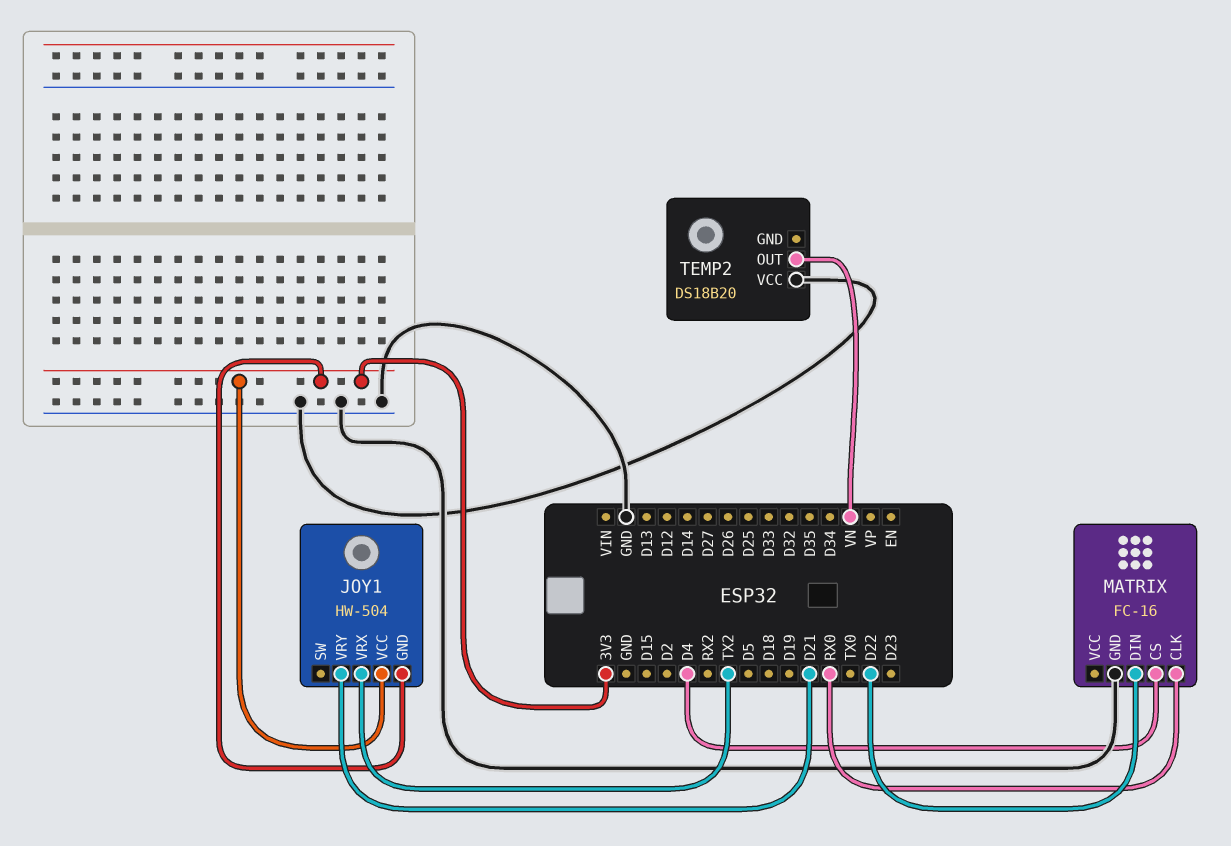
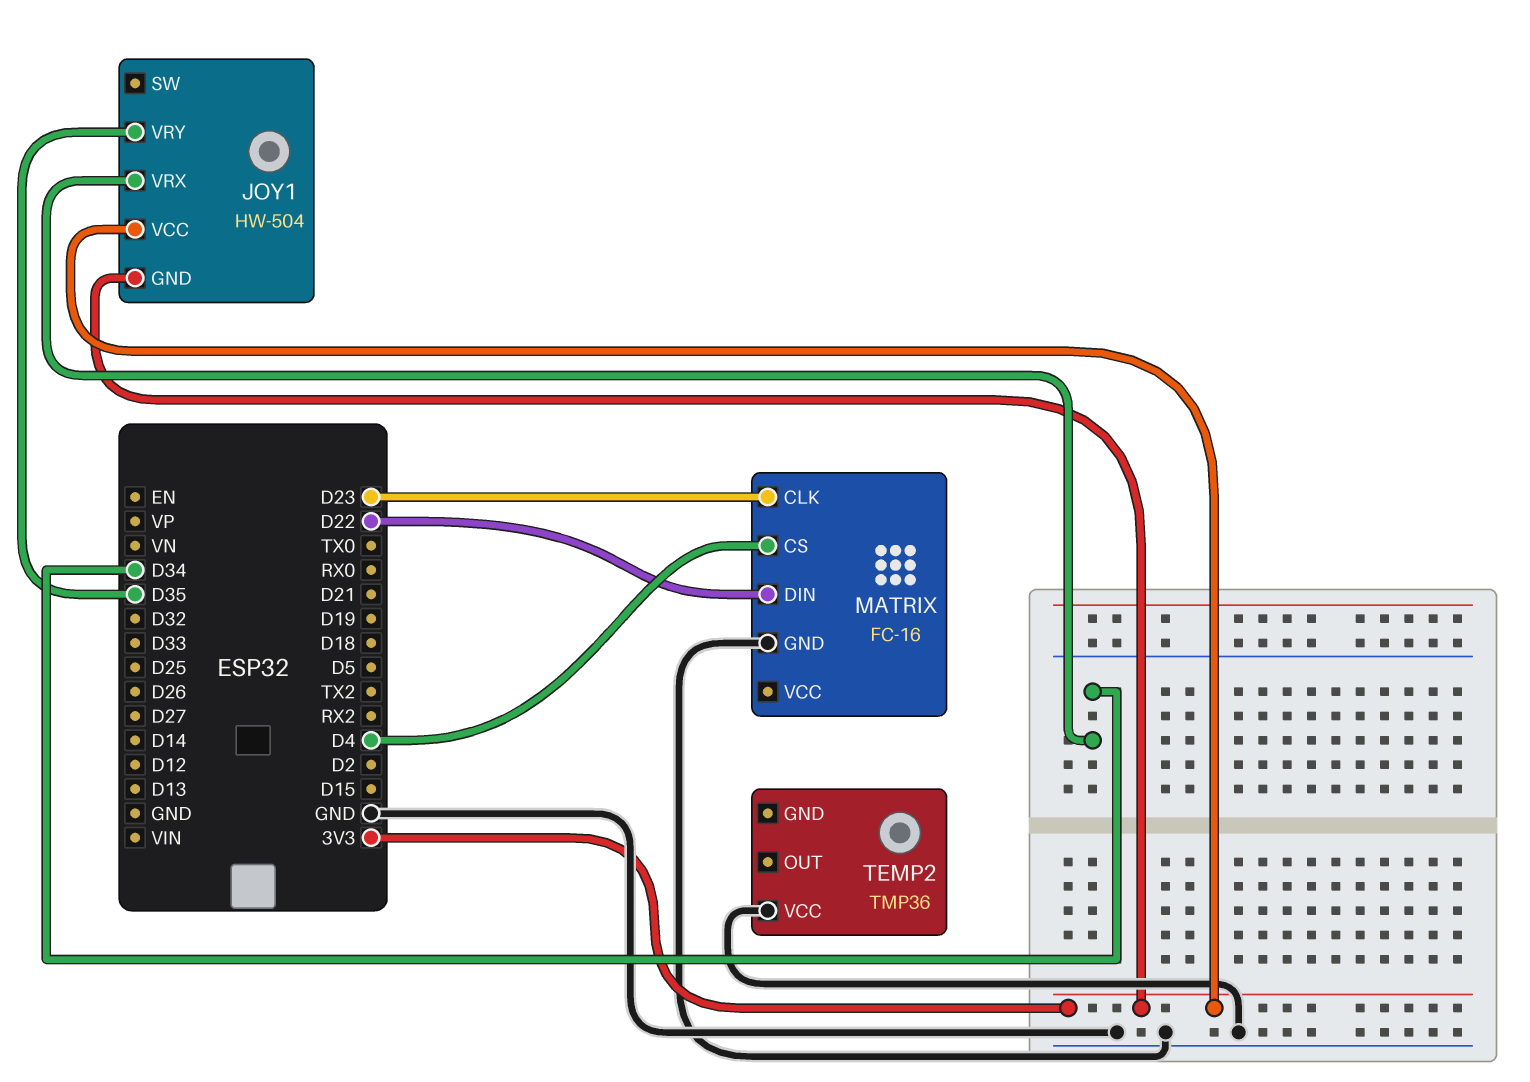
JOY1 pin VRX: TX2 -> D34
JOY1 pin VRY: D21 -> D35
MATRIX pin CLK: RX0 -> D23
TEMP2: DS18B20 -> TMP36
TEMP2 pin OUT: VN -> none

